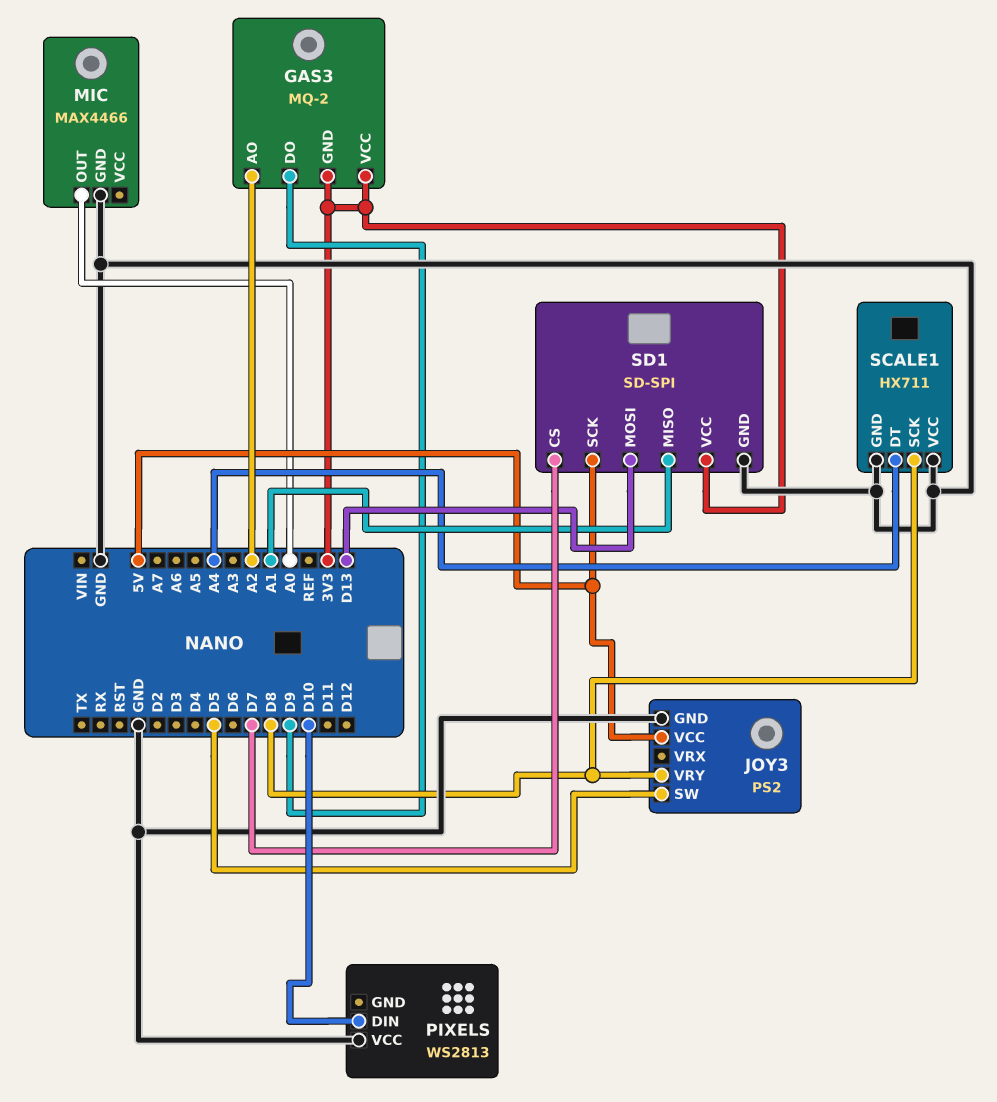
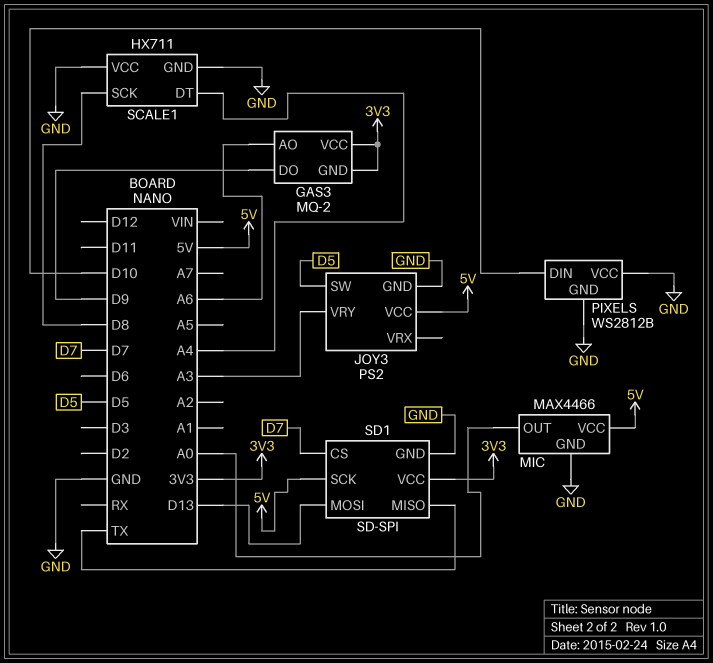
GAS3 pin AO: A2 -> A6
JOY3 pin VRY: D8 -> A3
MIC pin VCC: none -> 5V
PIXELS: WS2813 -> WS2812B
PIXELS pin GND: none -> GND
SD1 pin MISO: A1 -> TX

